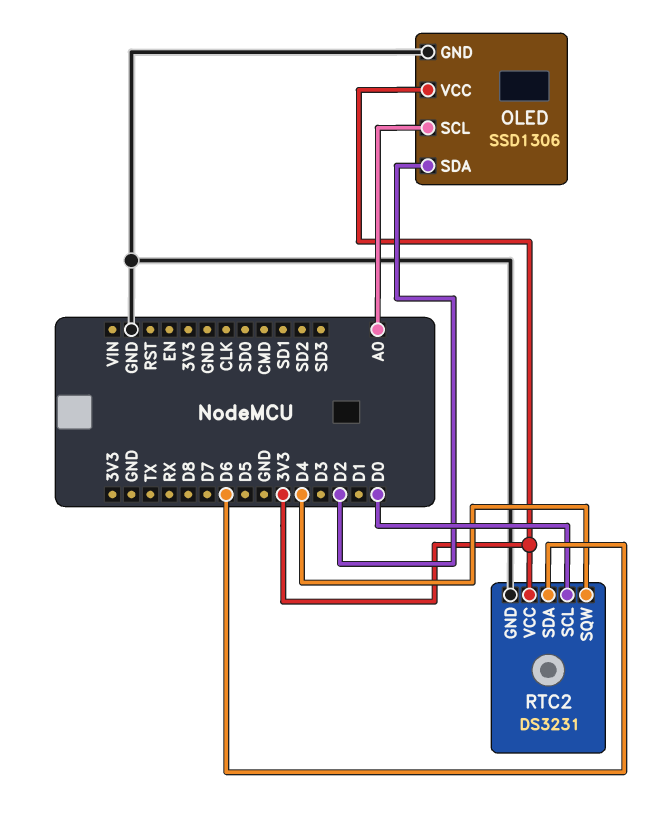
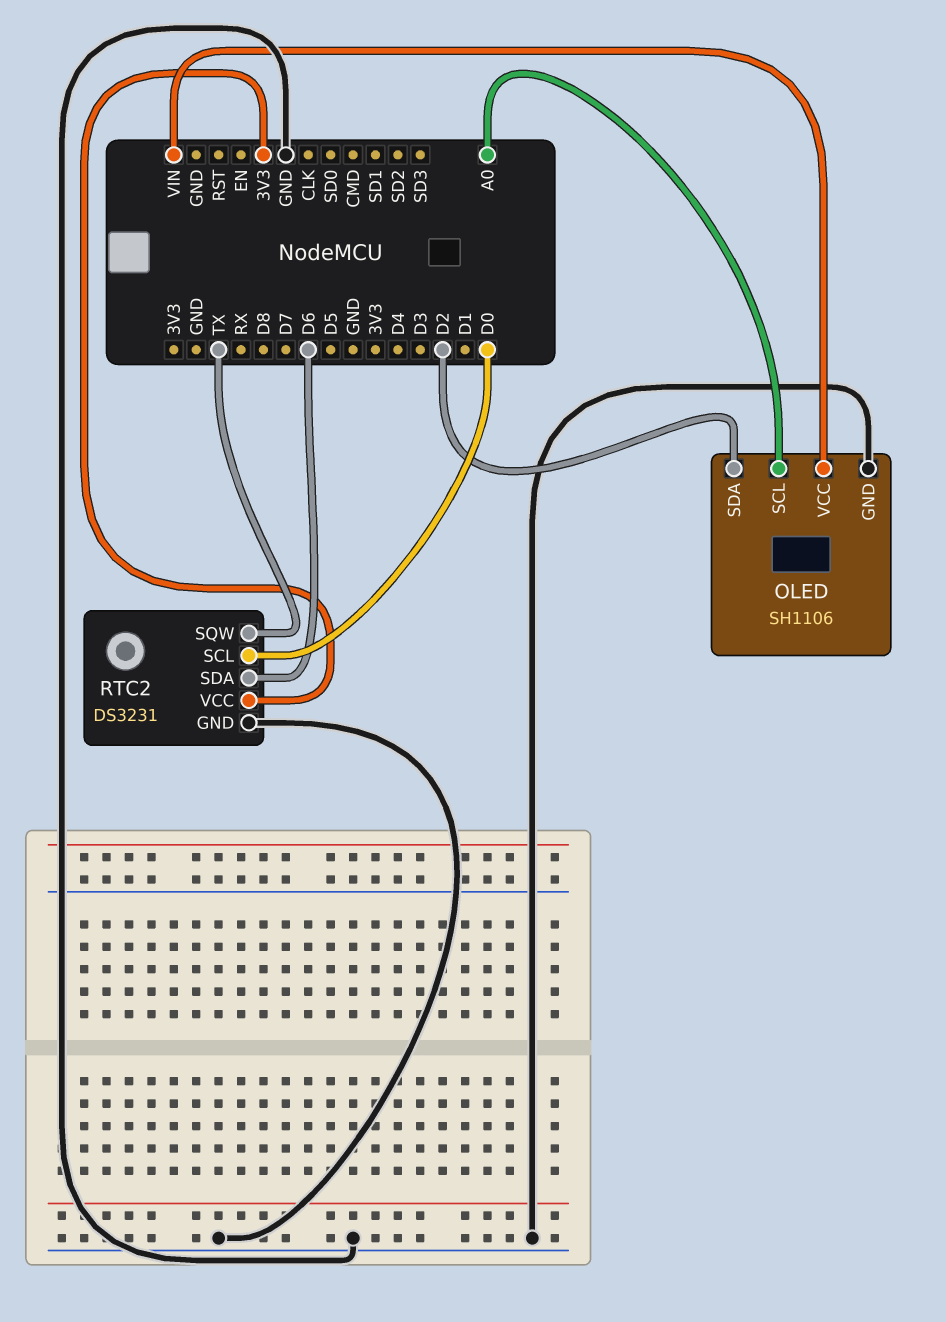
OLED: SSD1306 -> SH1106
OLED pin VCC: 3V3 -> VIN
RTC2 pin SQW: D4 -> TX

